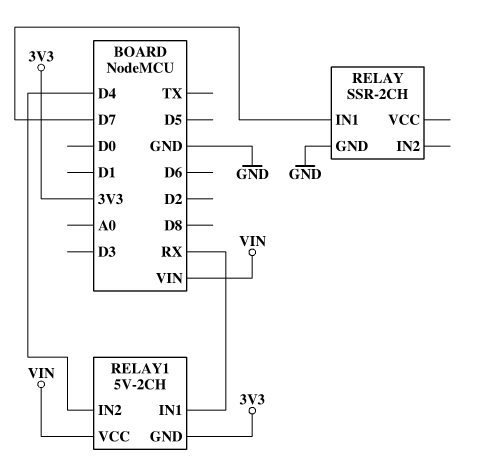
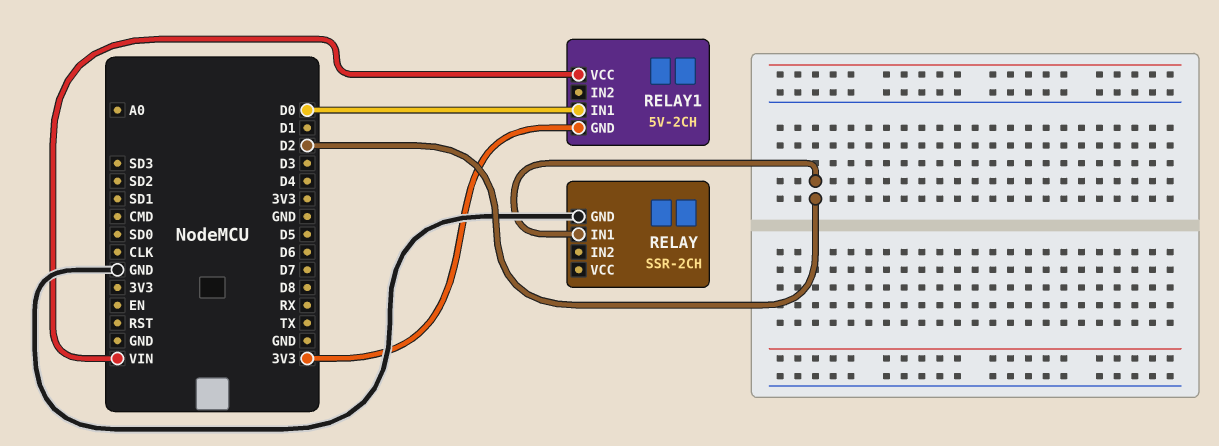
RELAY pin IN1: D7 -> D2
RELAY1 pin IN1: RX -> D0
RELAY1 pin IN2: D4 -> none

